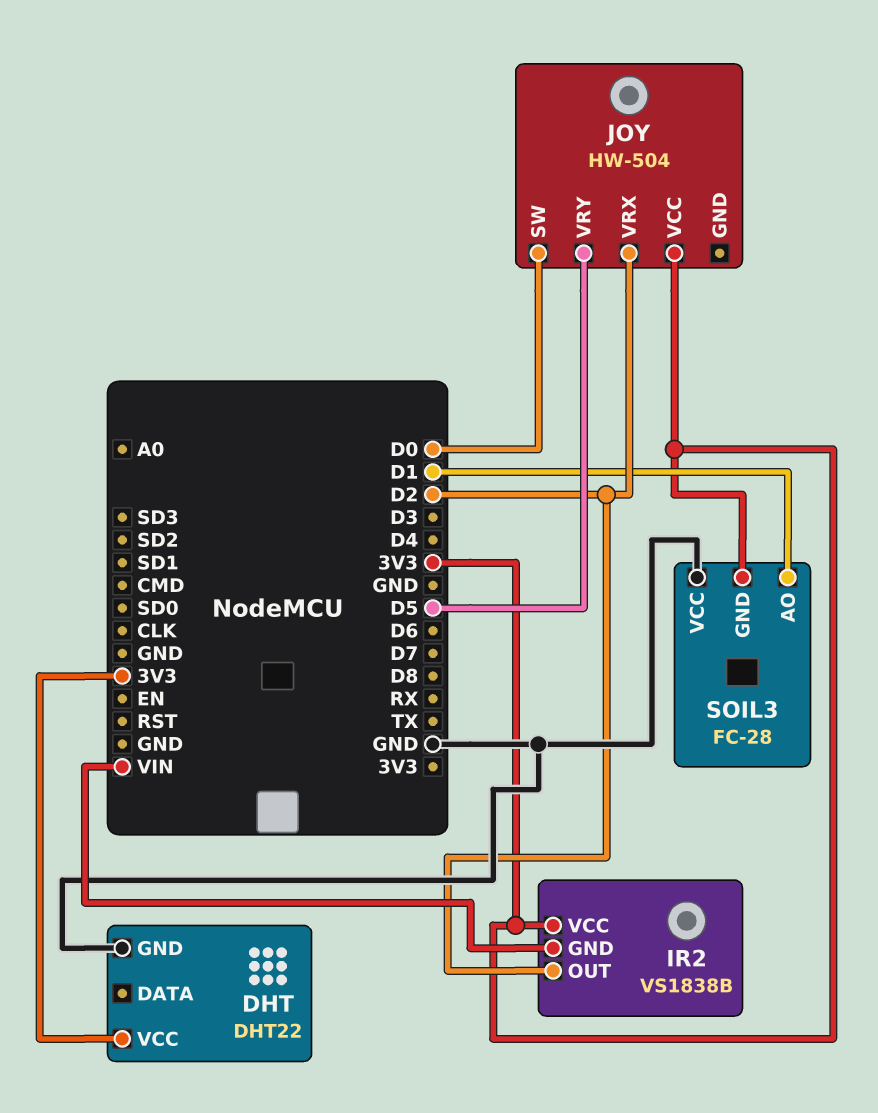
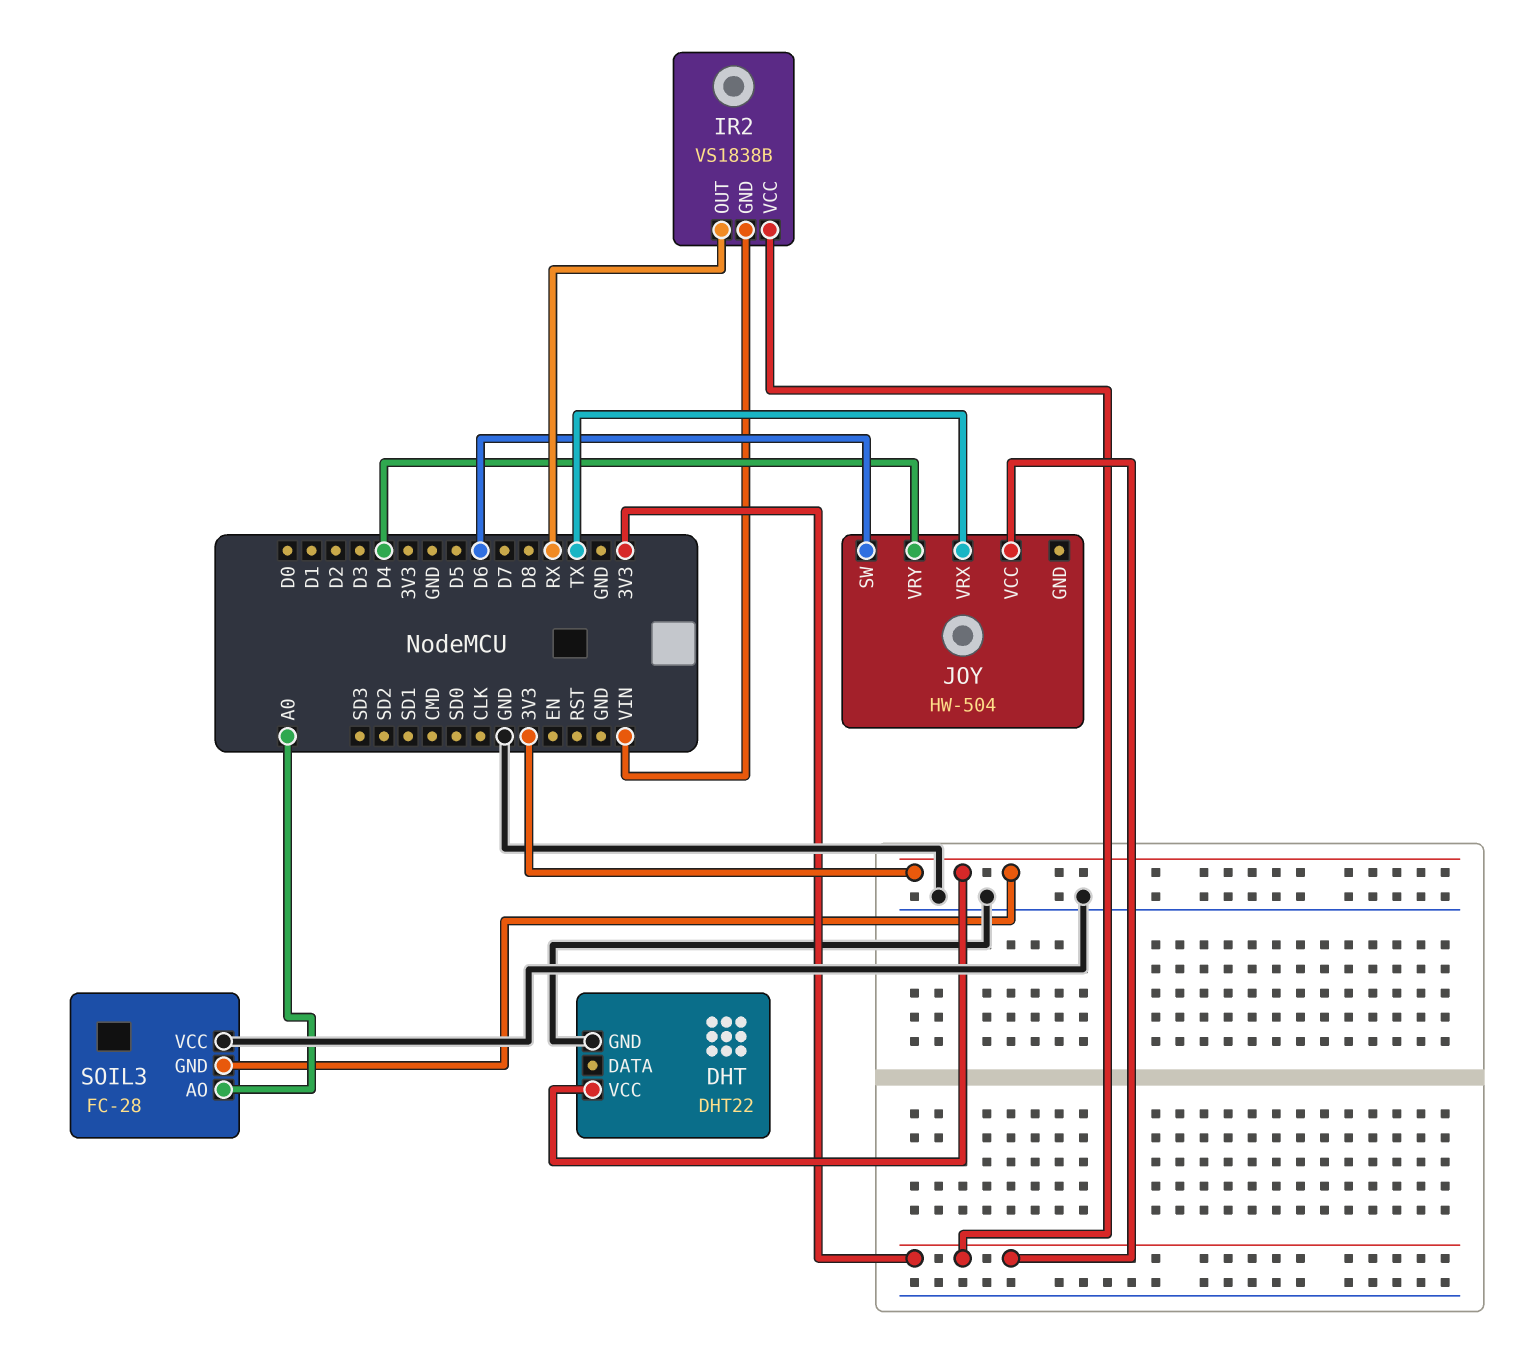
IR2 pin OUT: D2 -> RX
JOY pin SW: D0 -> D6
JOY pin VRX: D2 -> TX
JOY pin VRY: D5 -> D4
SOIL3 pin AO: D1 -> A0

